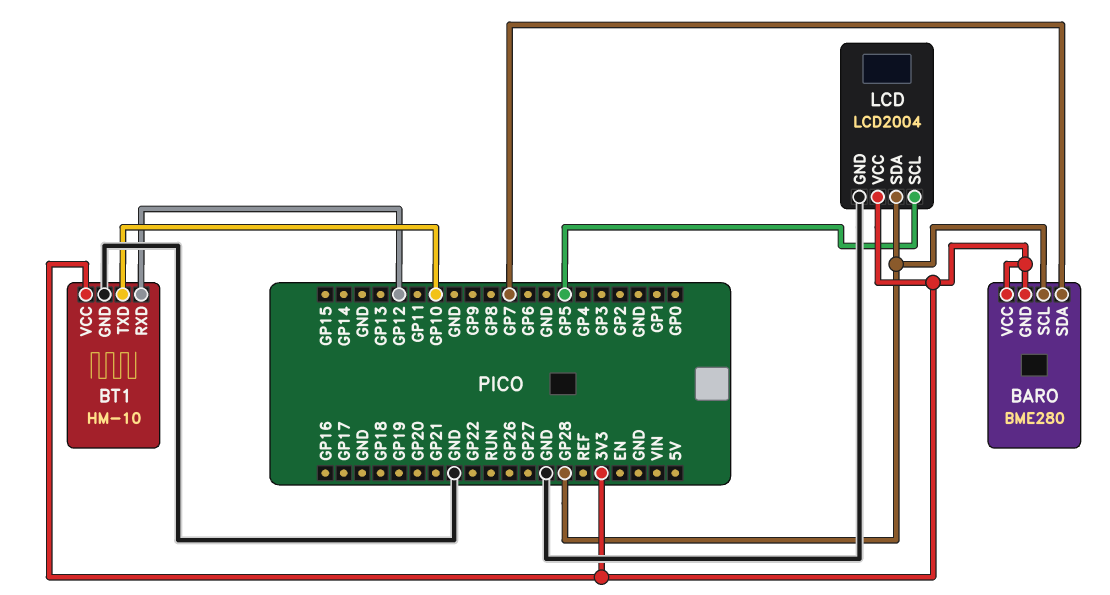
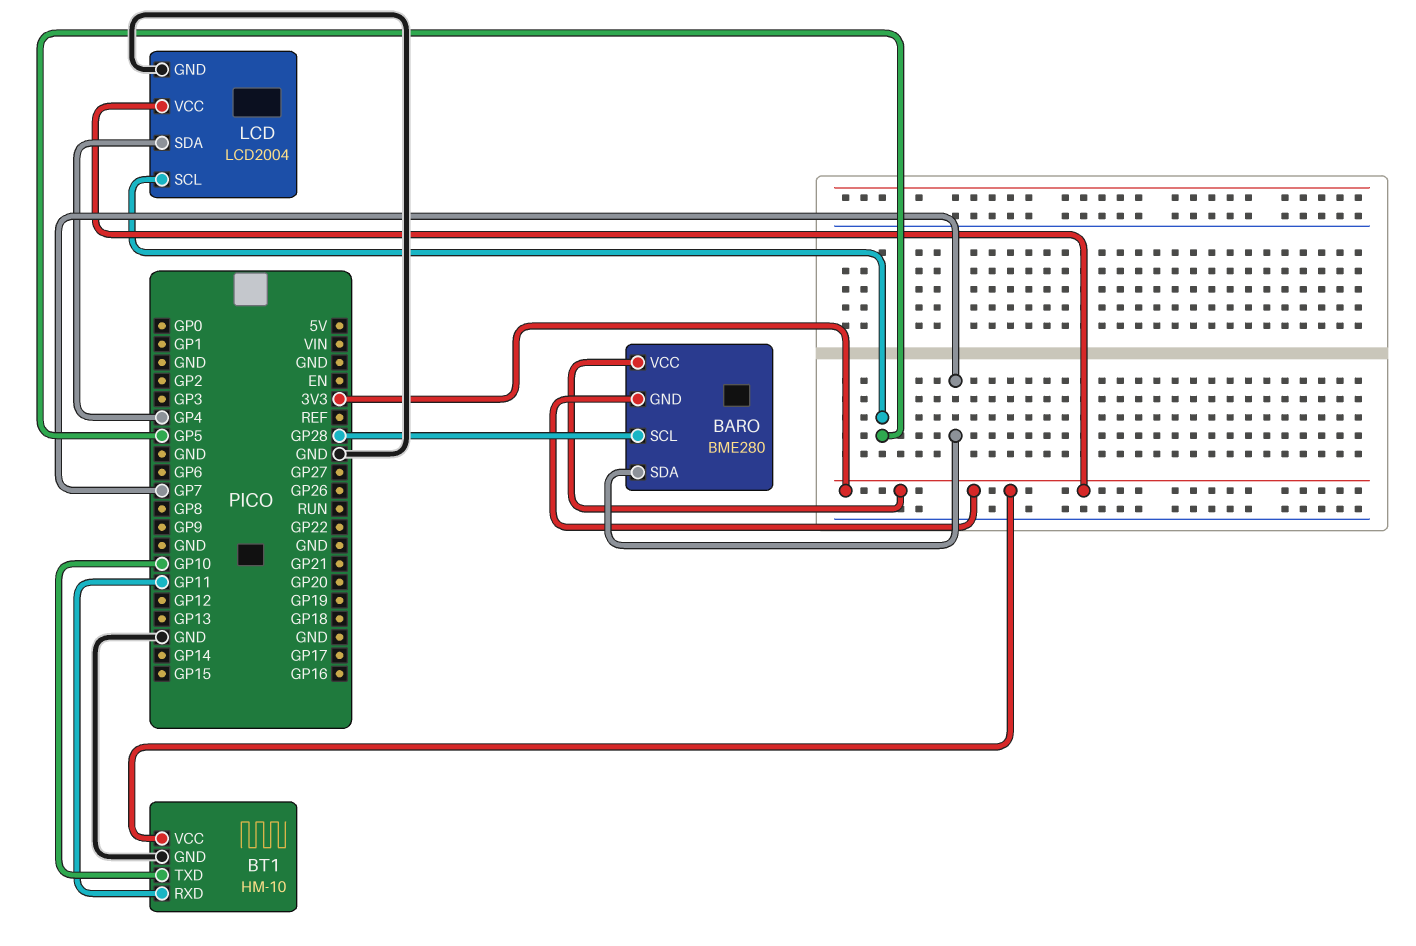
BT1 pin RXD: GP12 -> GP11
LCD pin SDA: GP28 -> GP4

